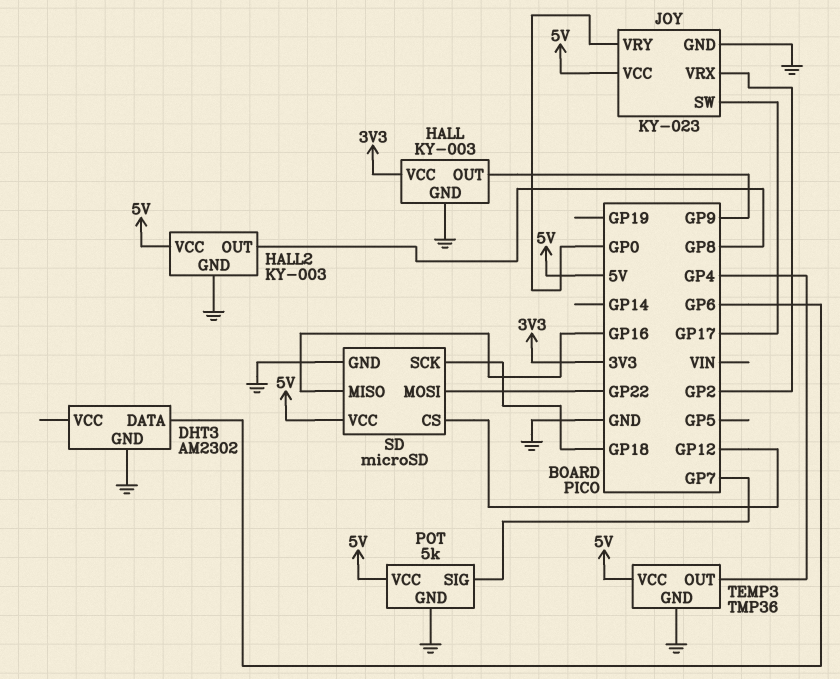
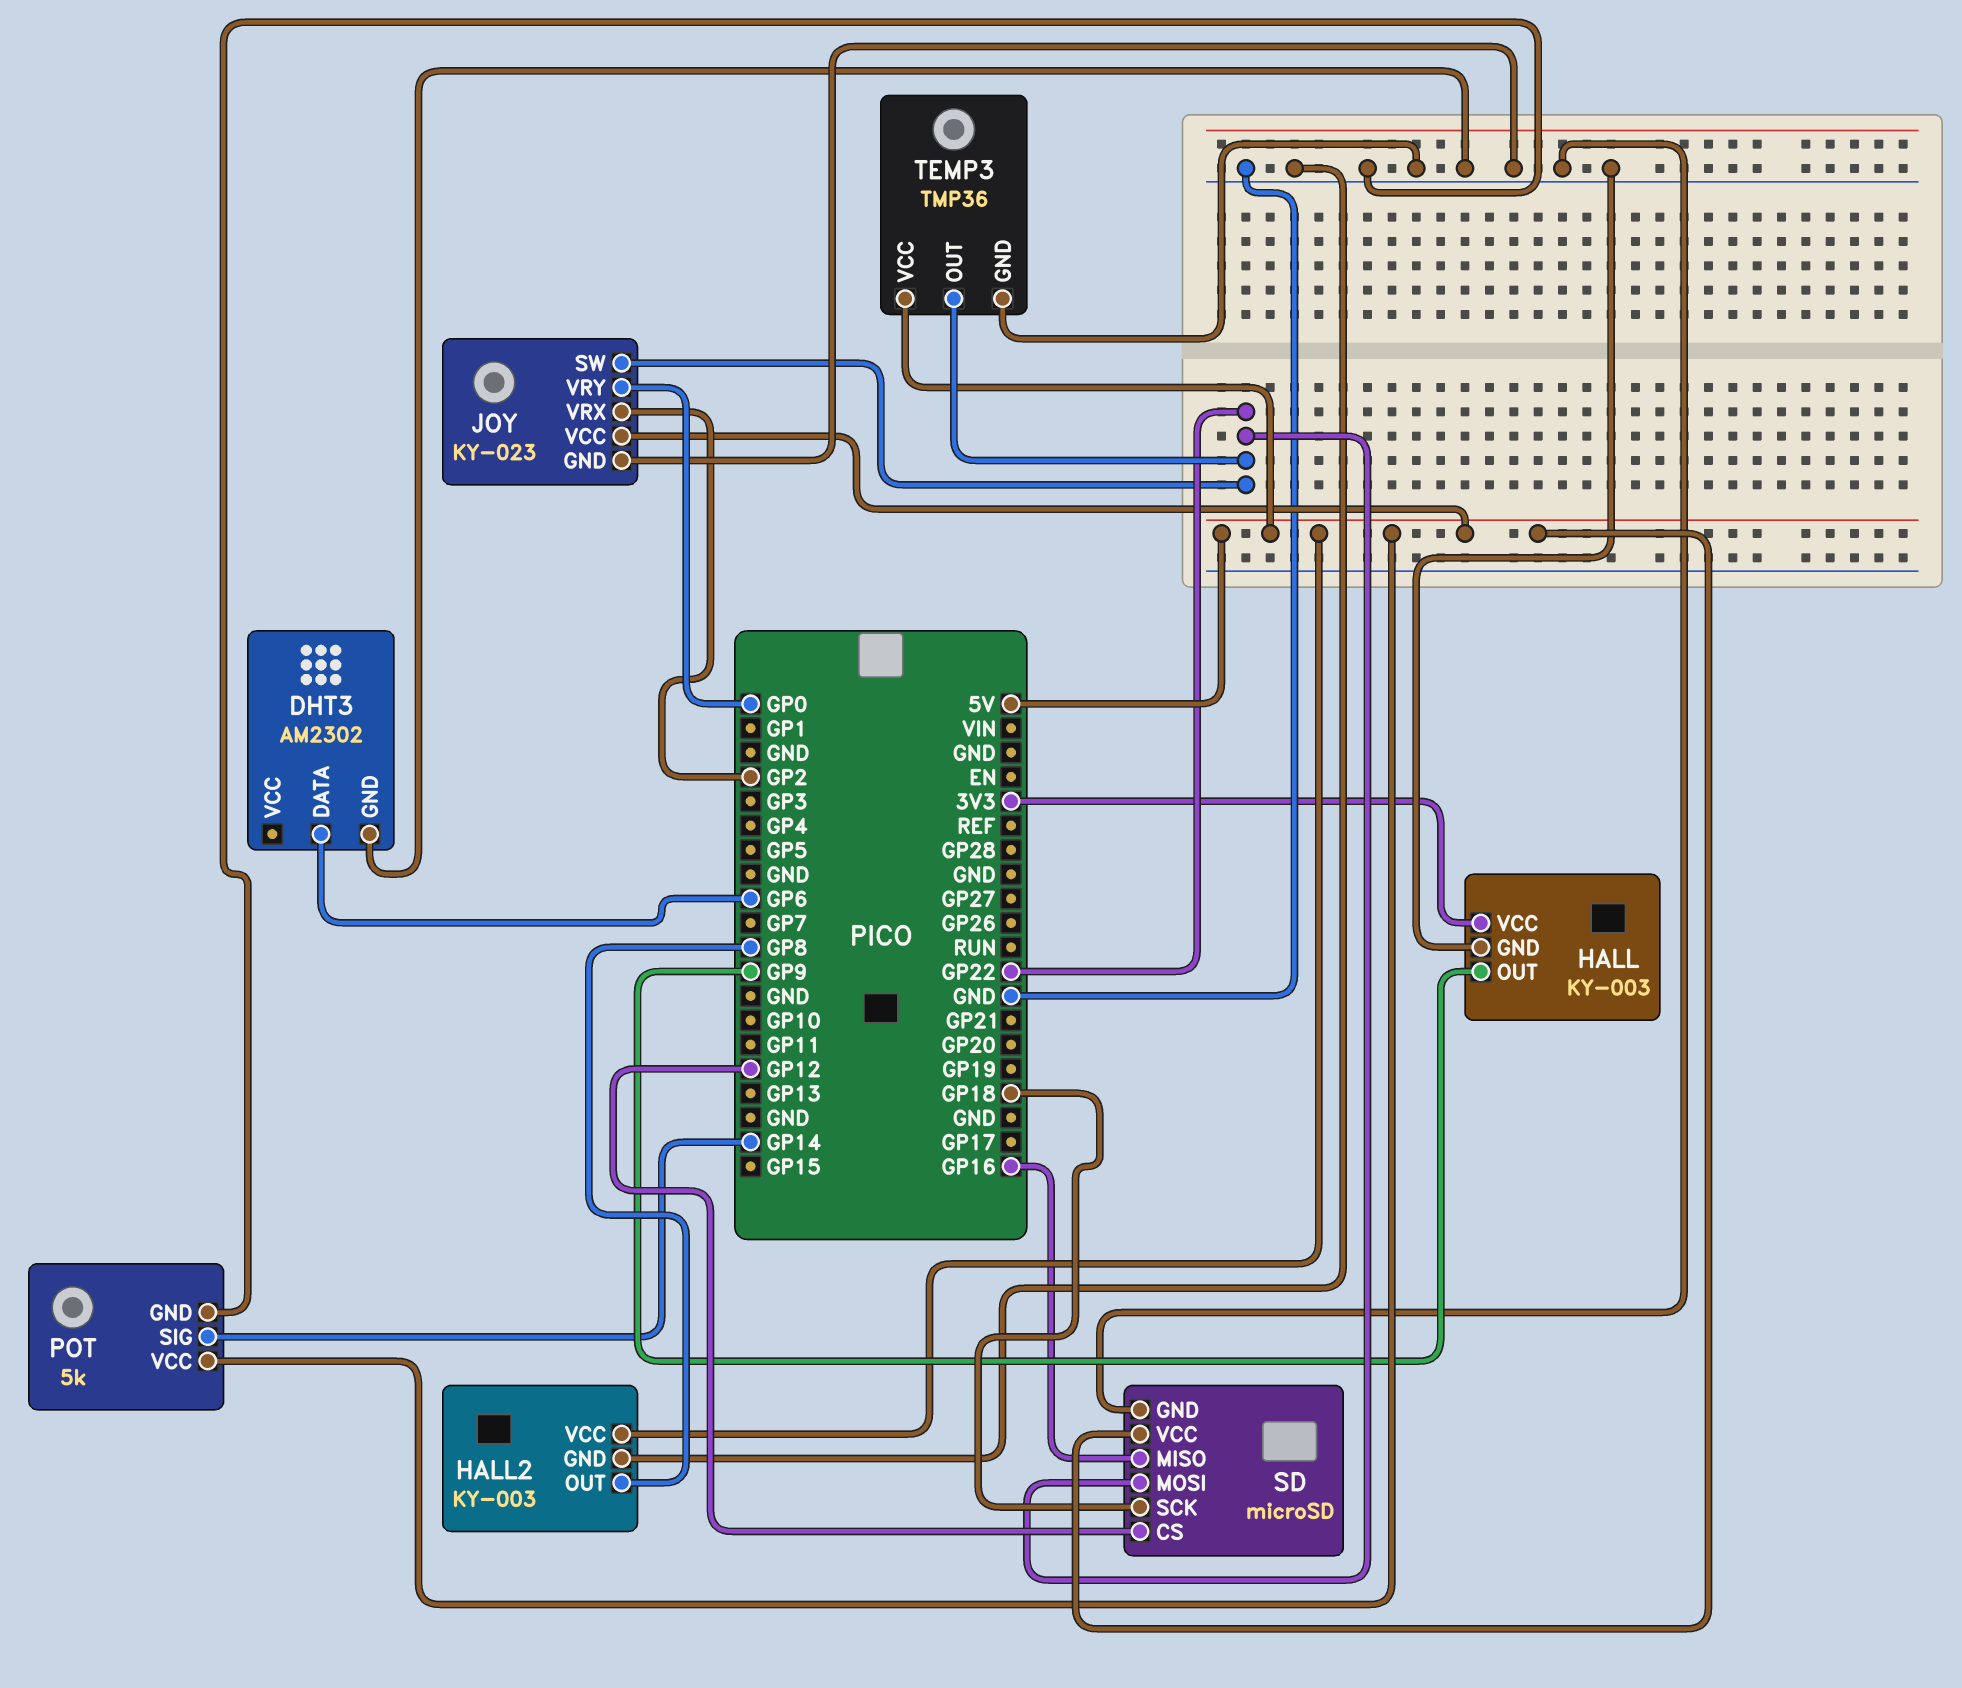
JOY pin SW: GP17 -> GP22
POT pin SIG: GP7 -> GP14
TEMP3 pin OUT: GP4 -> GP22

